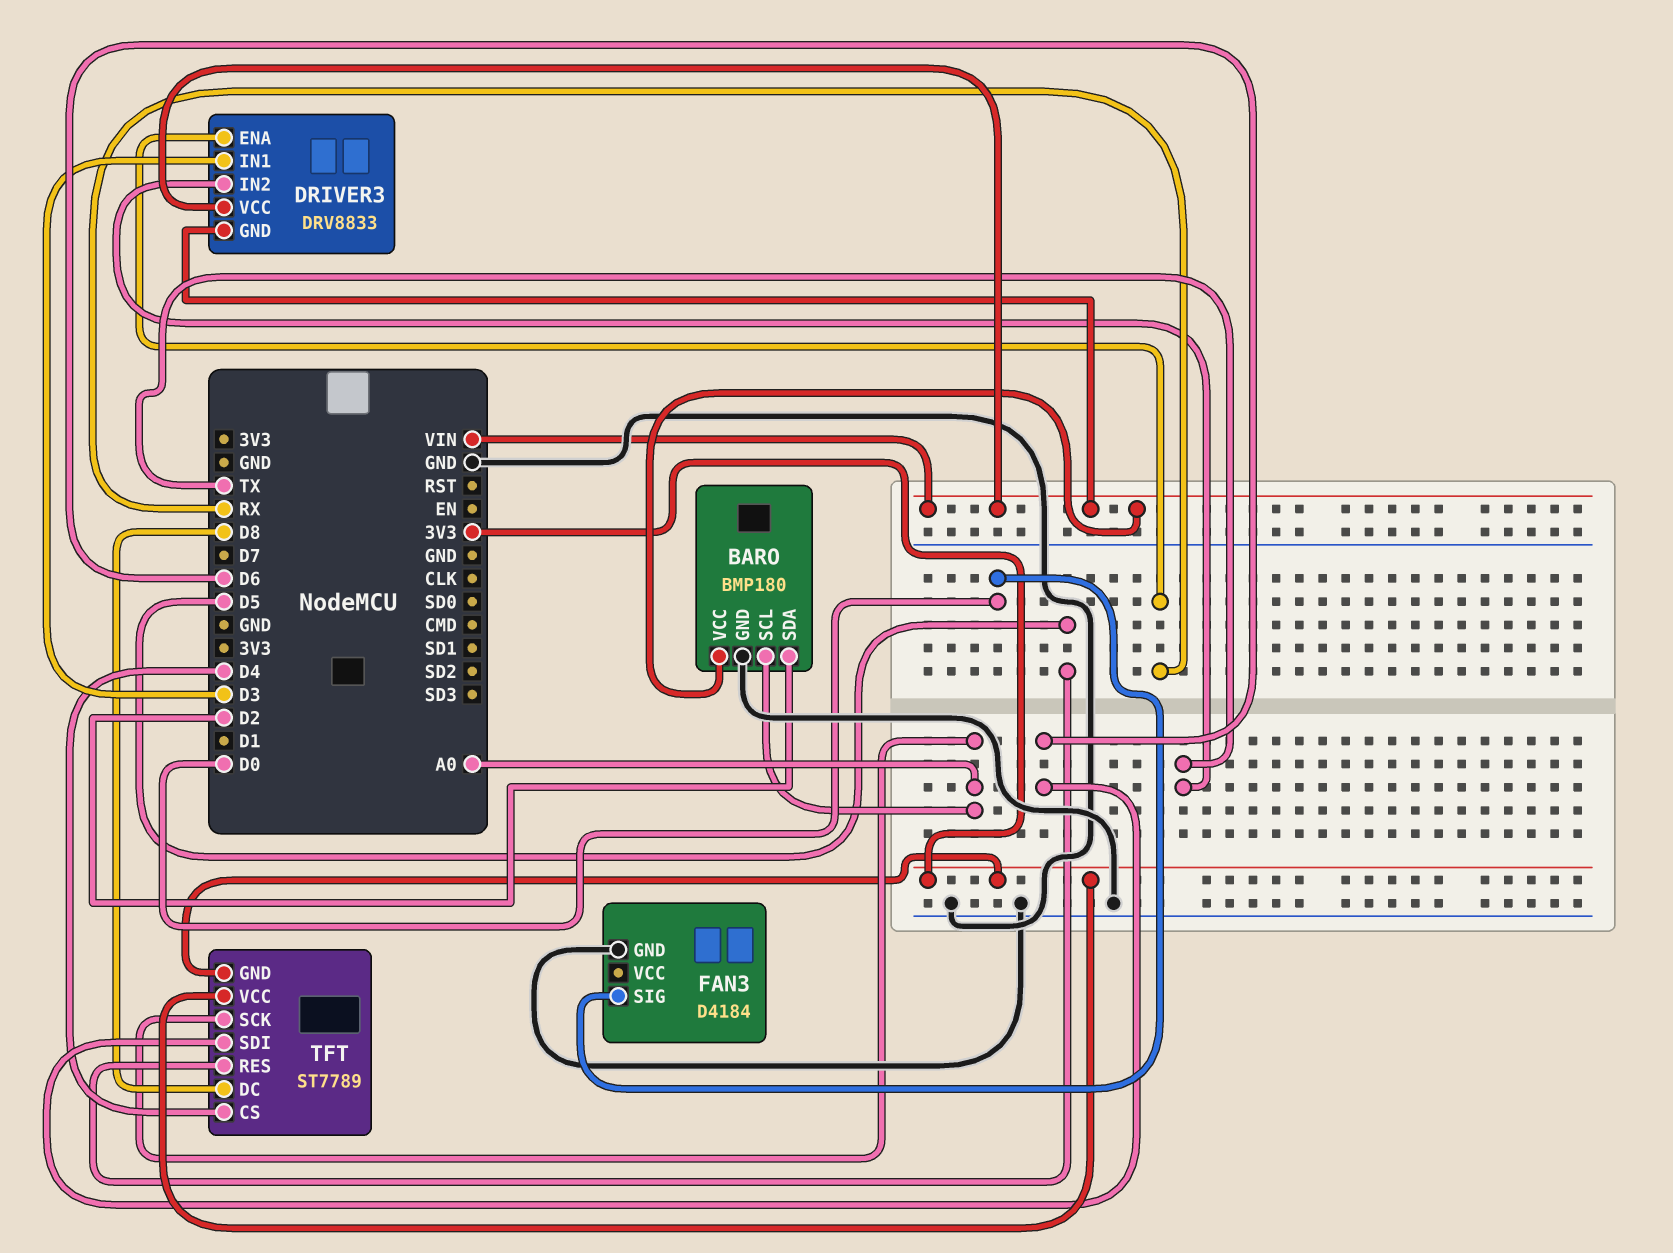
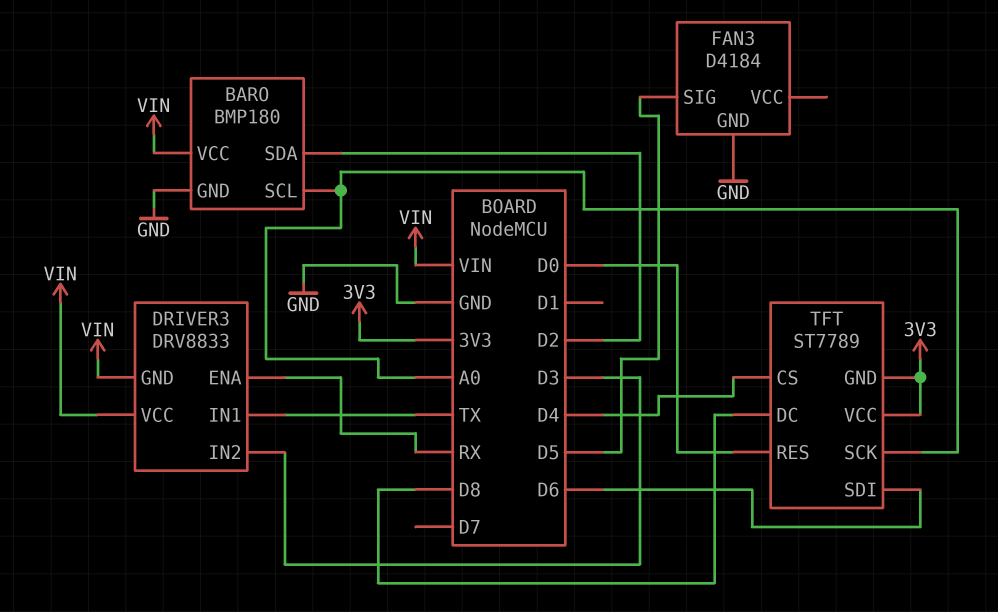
DRIVER3 pin IN1: D3 -> TX
DRIVER3 pin IN2: TX -> D3
FAN3 pin SIG: D0 -> D5
TFT pin RES: D5 -> D0

